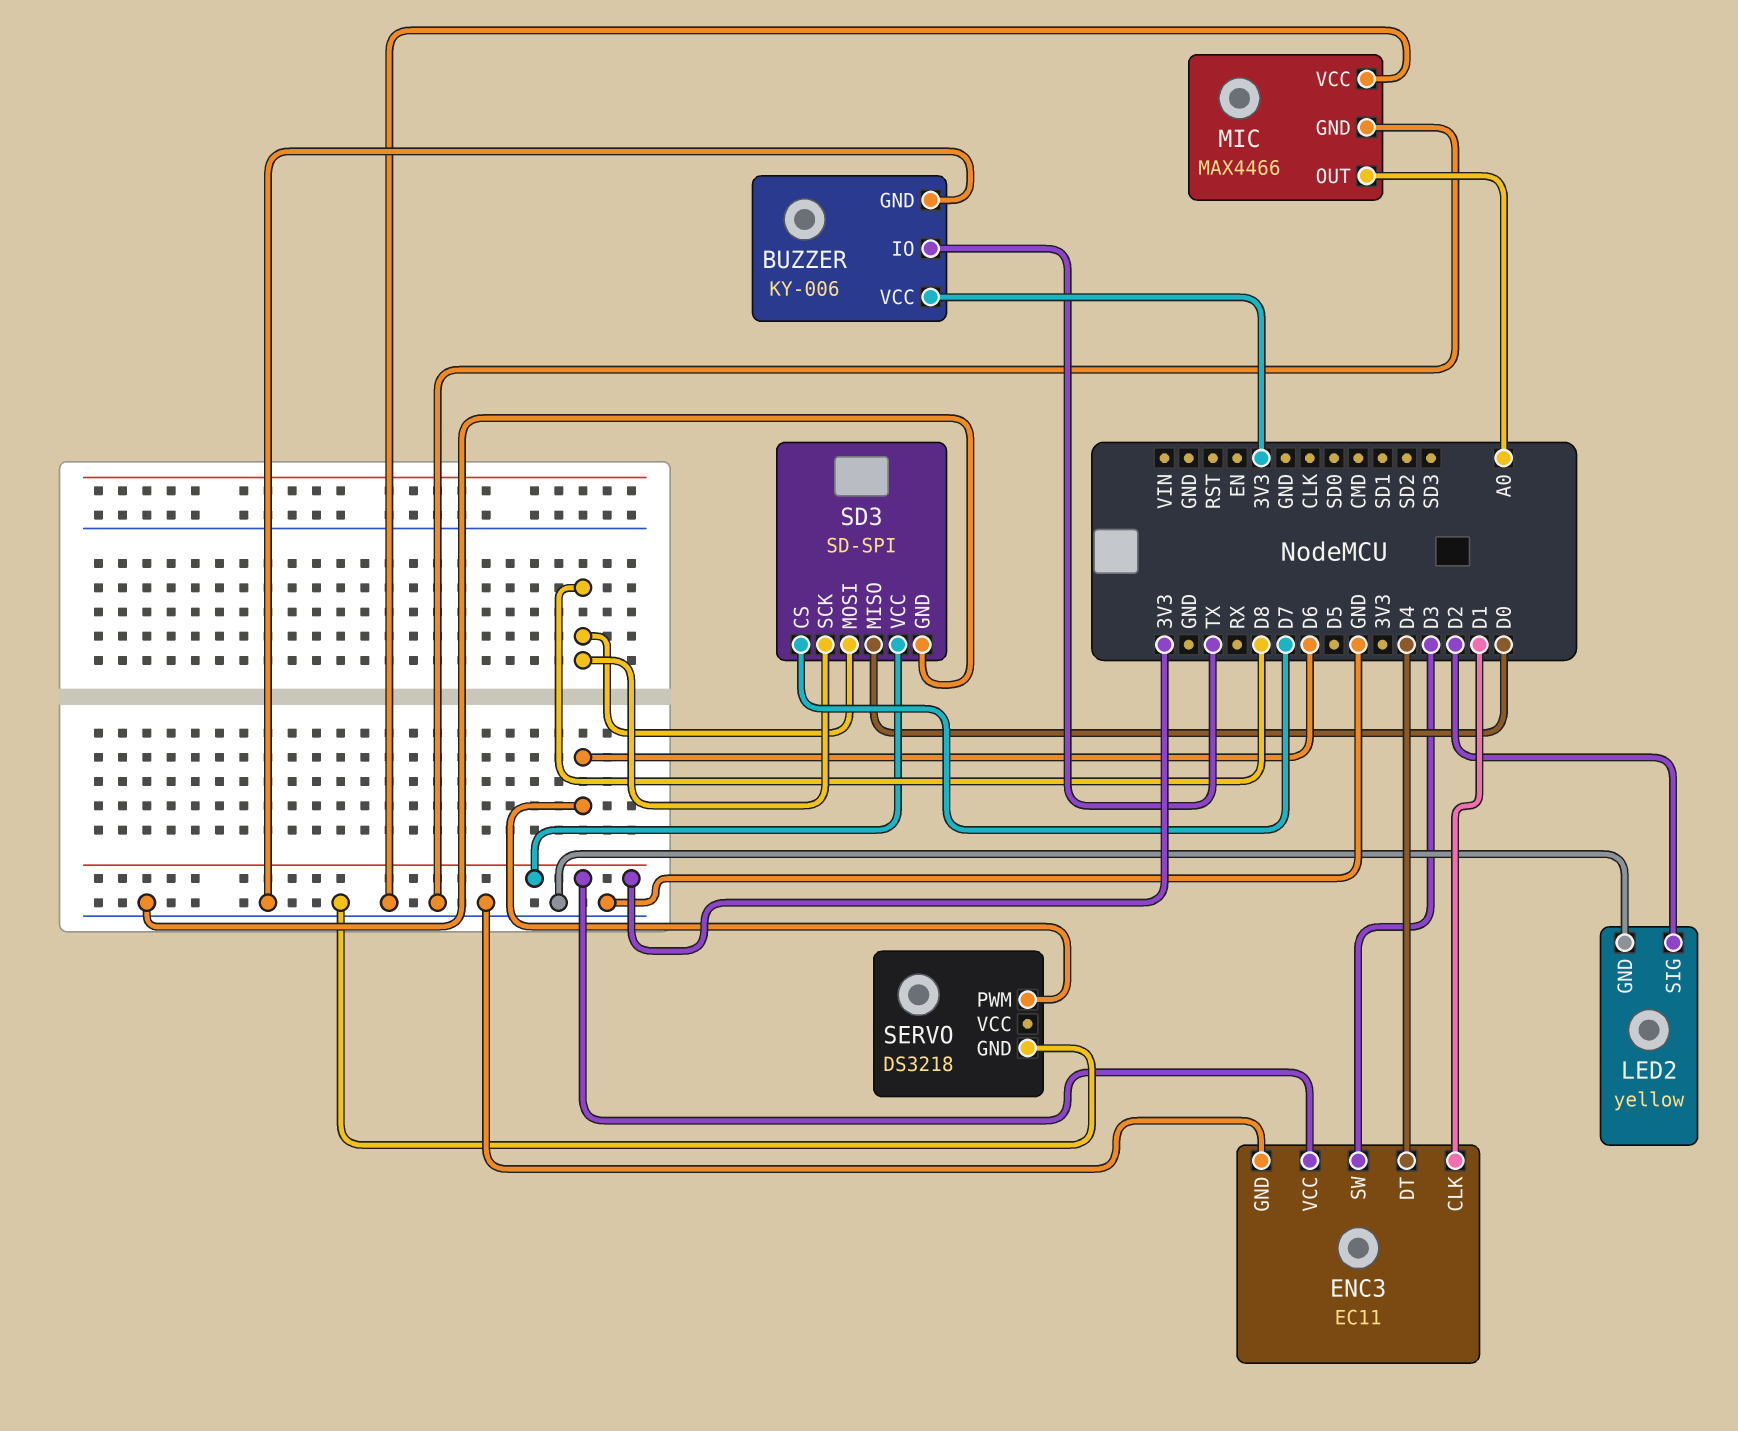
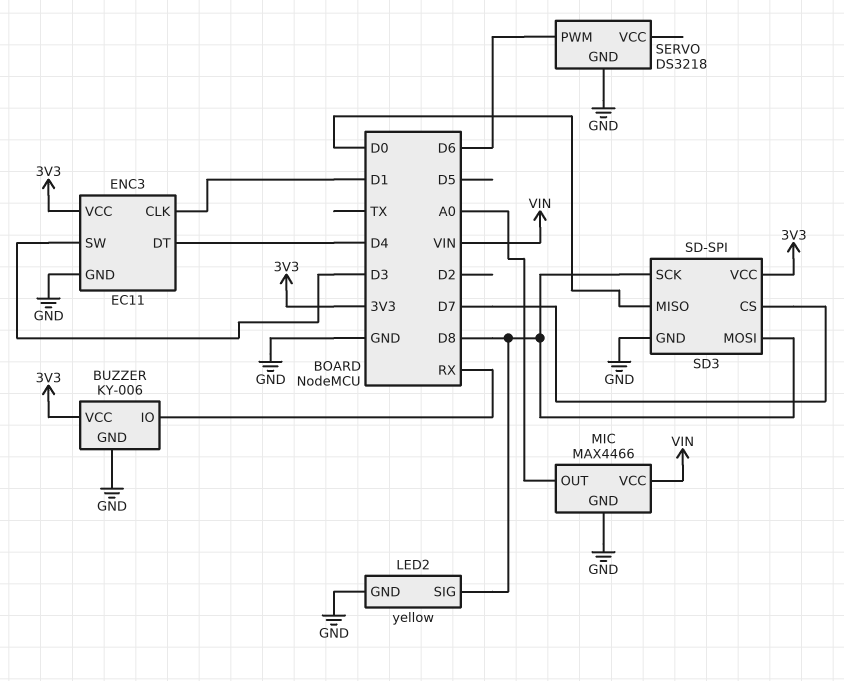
BUZZER pin IO: TX -> RX
LED2 pin SIG: D2 -> D8
MIC pin VCC: GND -> VIN

